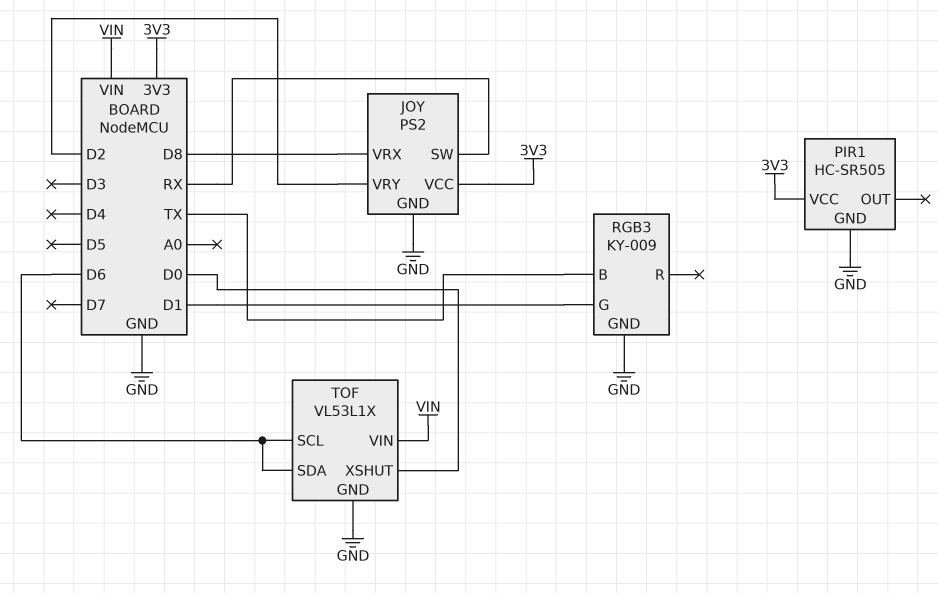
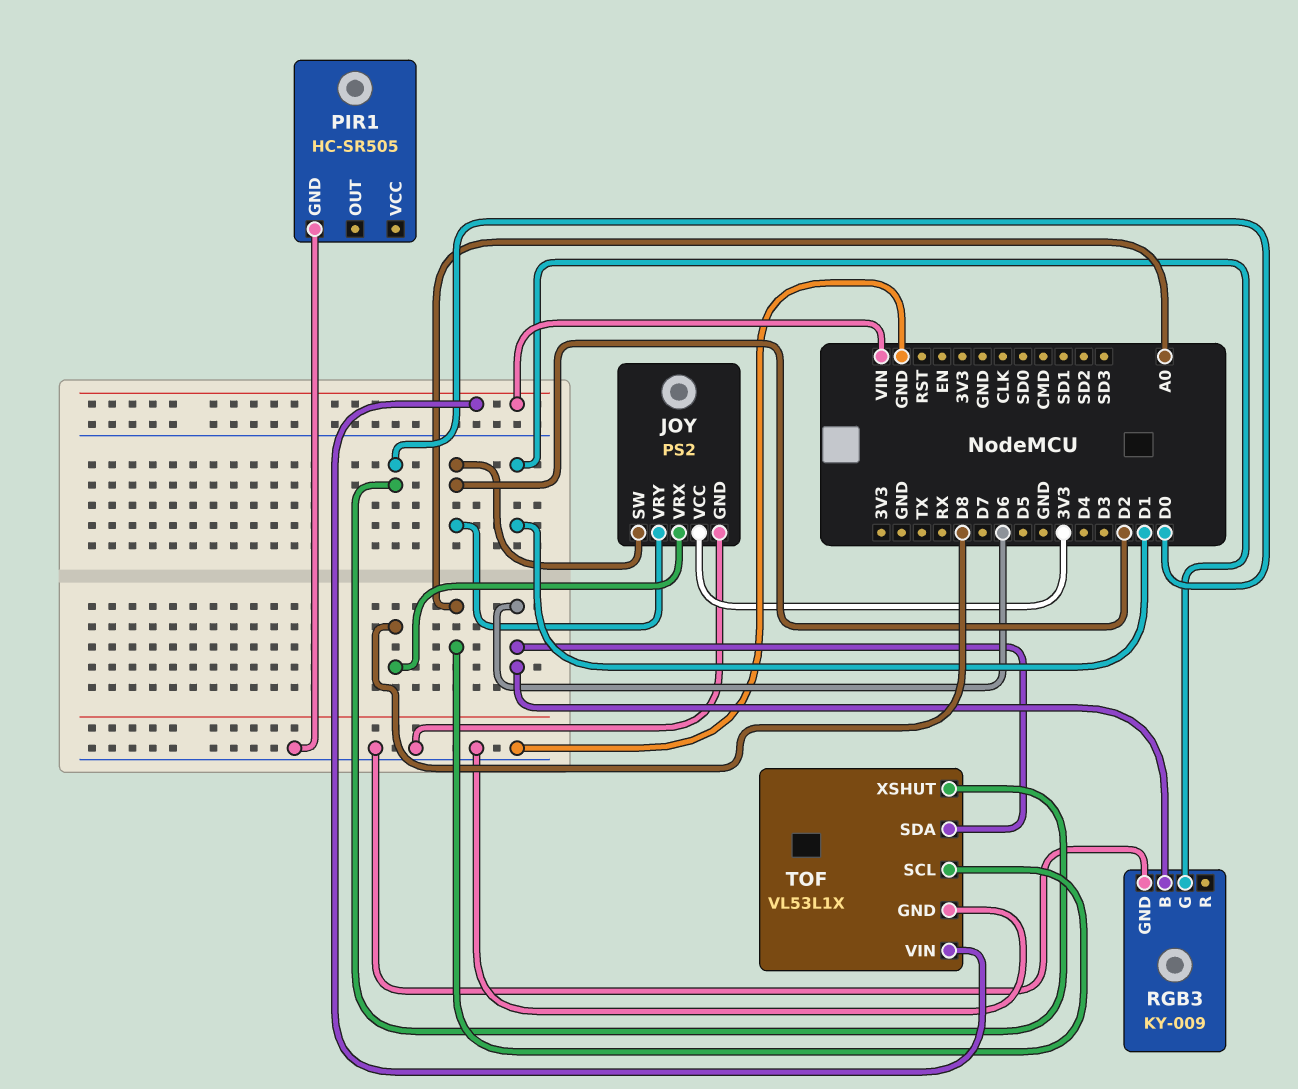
JOY pin SW: RX -> D2
PIR1 pin VCC: 3V3 -> none
RGB3 pin B: TX -> D6
TOF pin SCL: D6 -> A0

